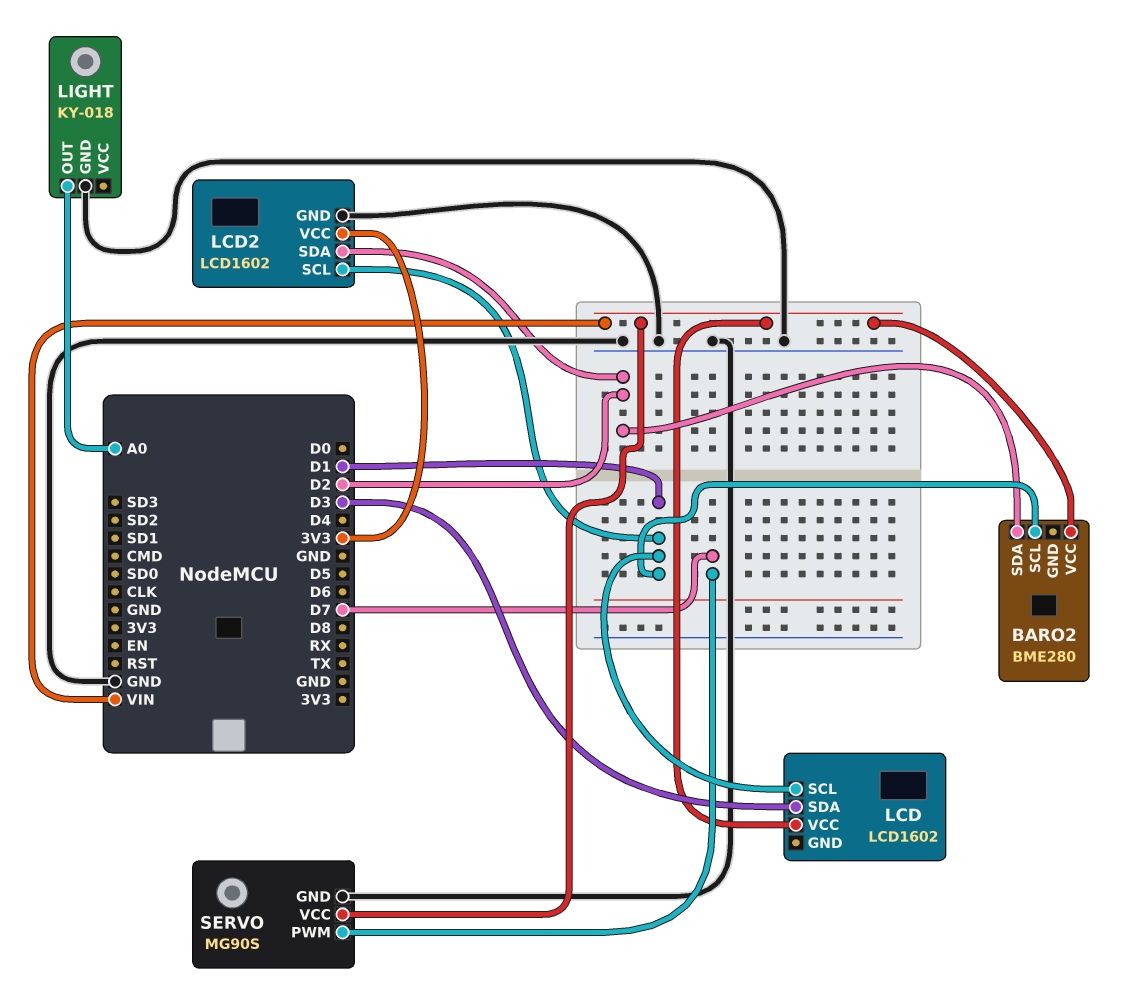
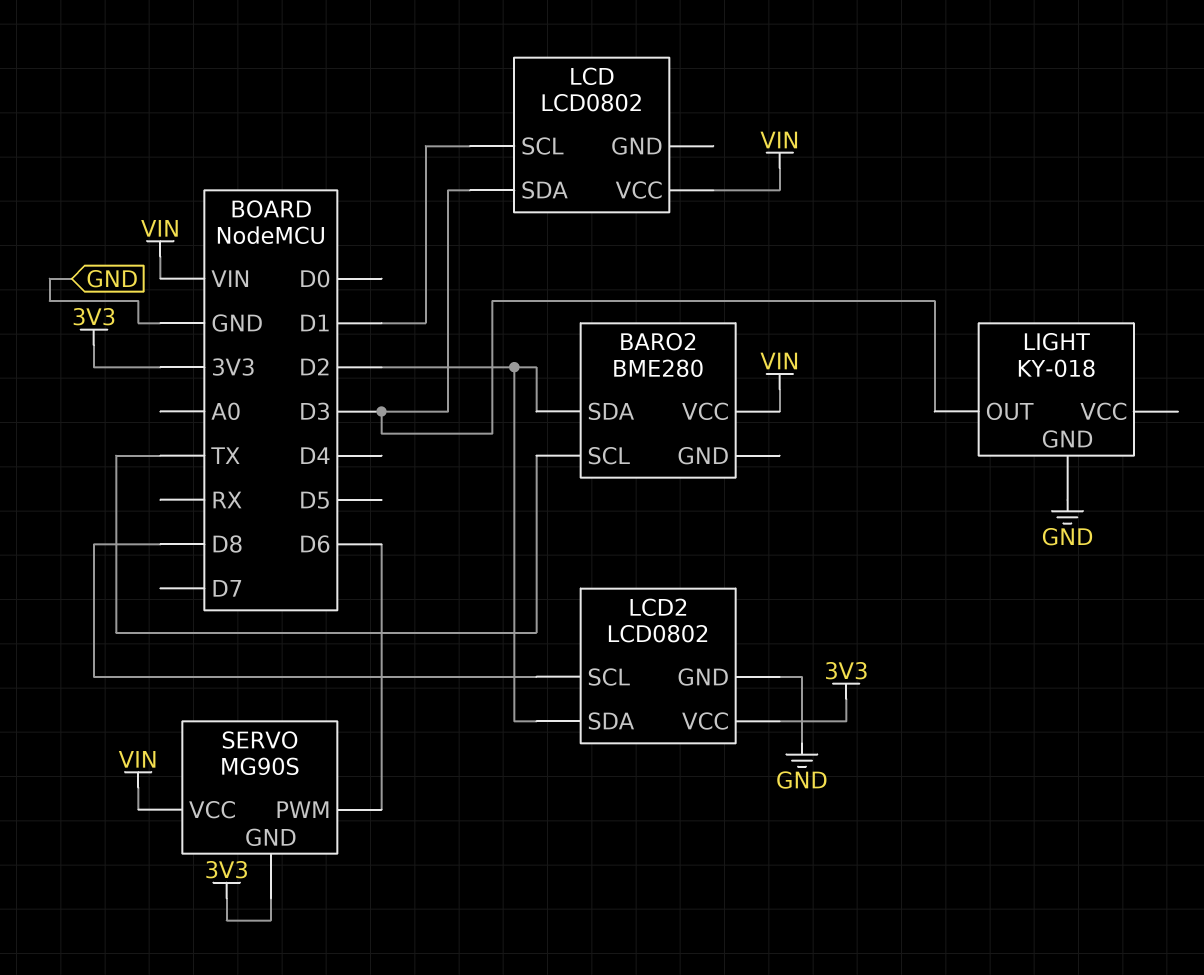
BARO2 pin SCL: D1 -> TX
LCD: LCD1602 -> LCD0802
LCD2: LCD1602 -> LCD0802
LCD2 pin SCL: D1 -> D8
LIGHT pin OUT: A0 -> D3
SERVO pin GND: GND -> 3V3
SERVO pin PWM: D7 -> D6

